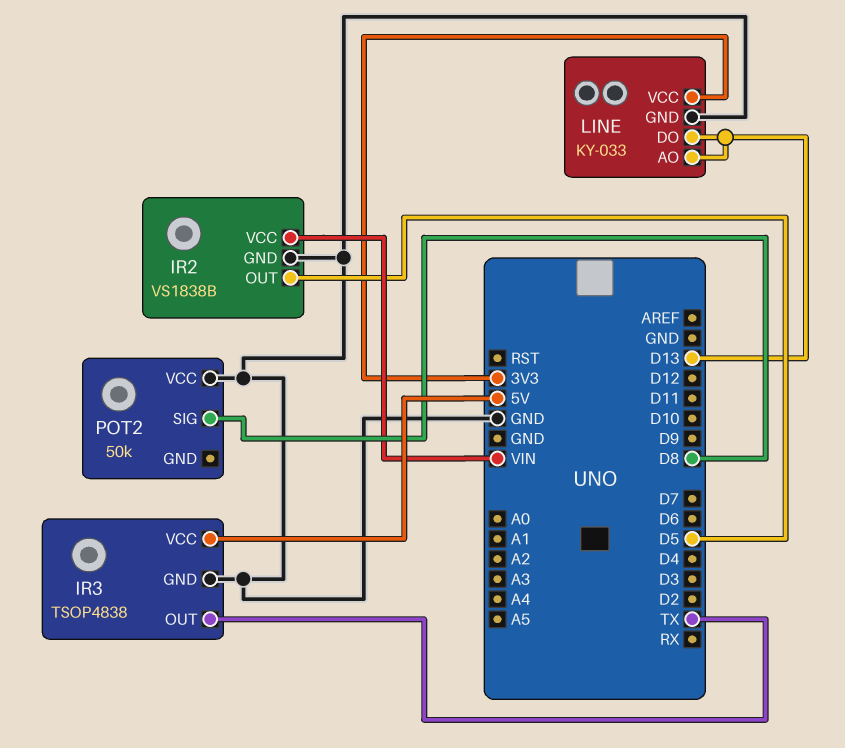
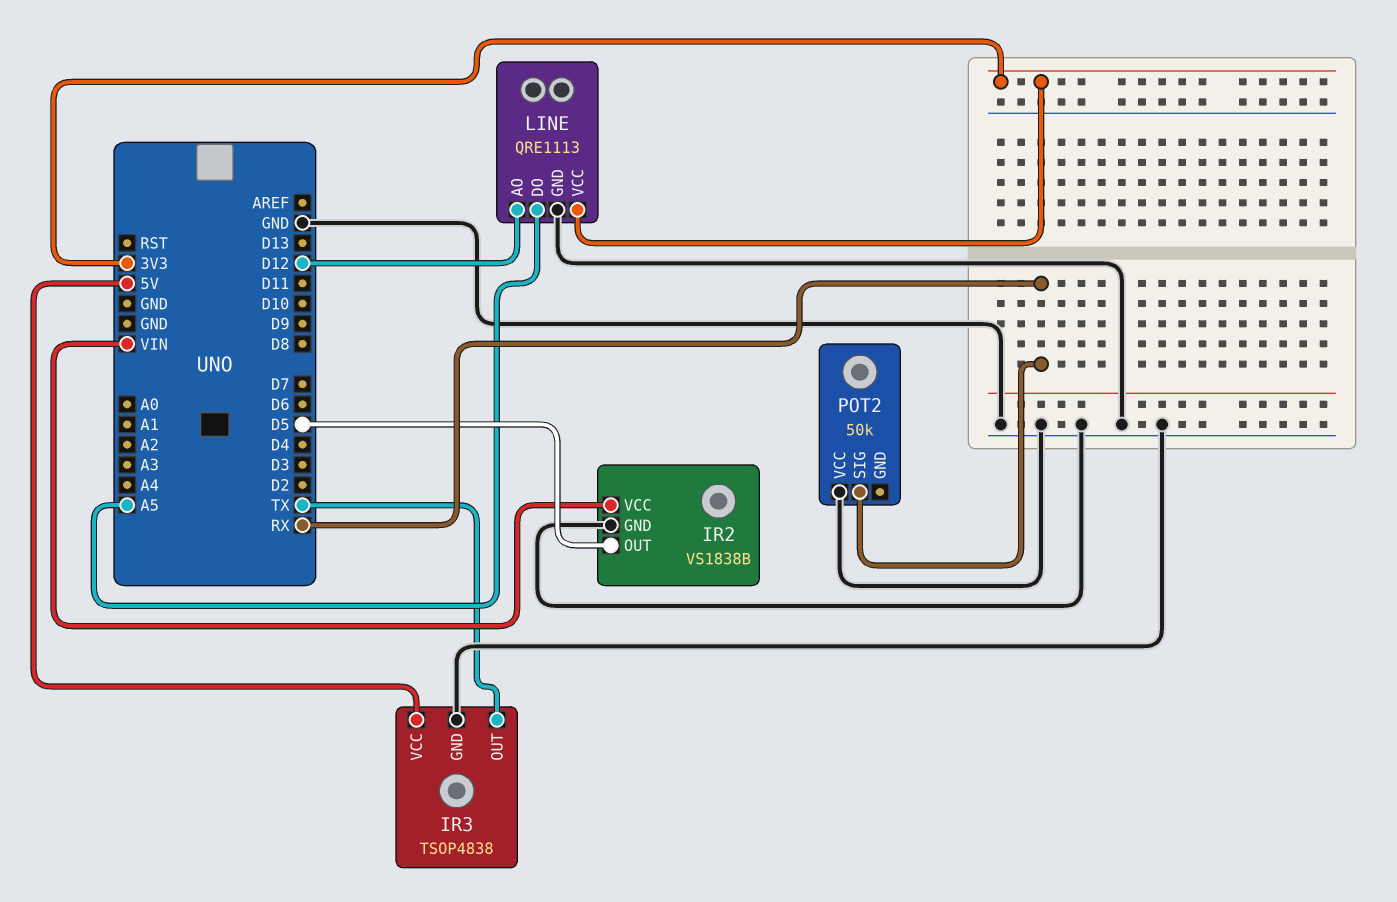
LINE: KY-033 -> QRE1113
LINE pin AO: D13 -> D12
LINE pin DO: D13 -> A5
POT2 pin SIG: D8 -> RX

